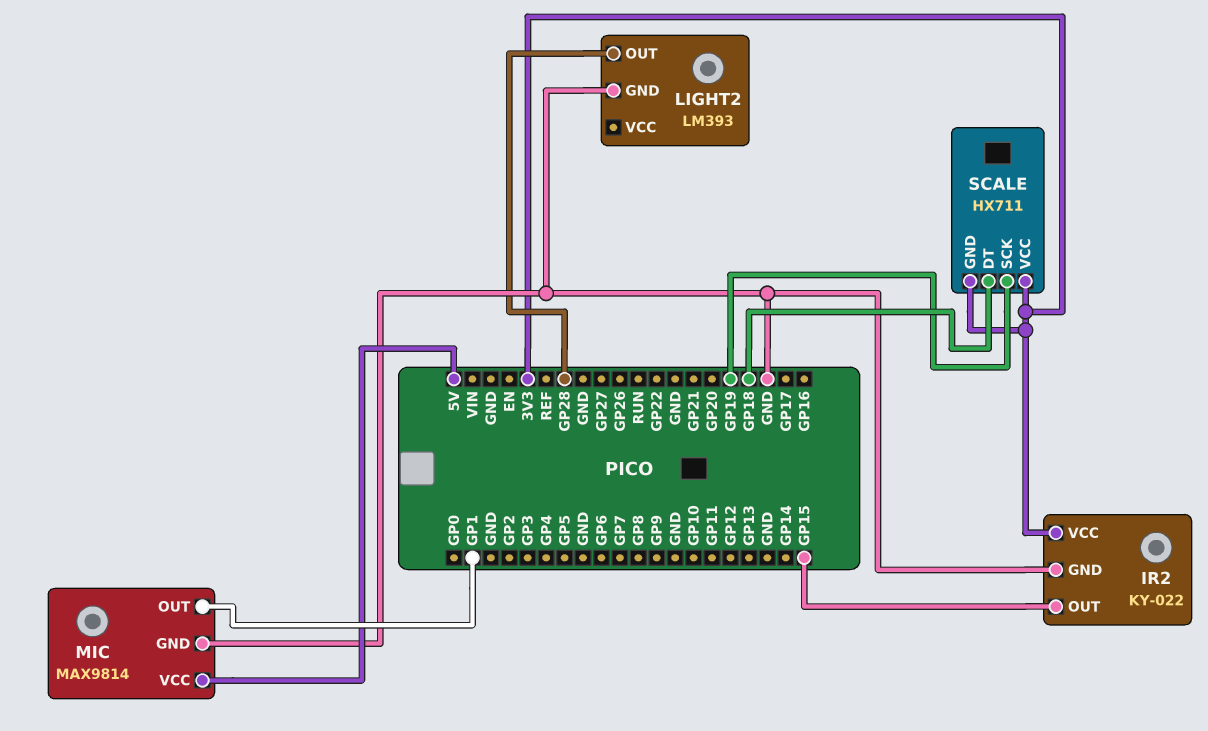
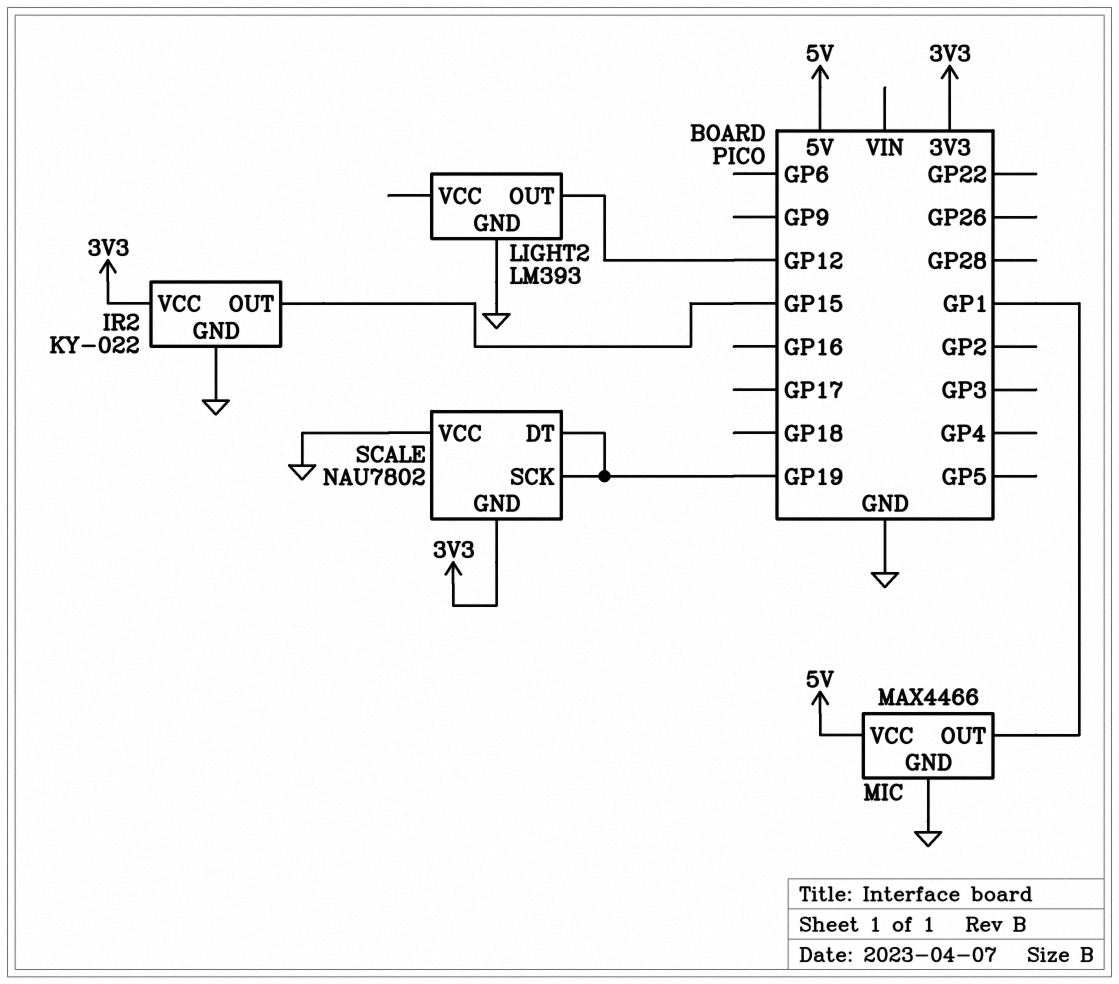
LIGHT2 pin OUT: GP28 -> GP12
MIC: MAX9814 -> MAX4466
SCALE: HX711 -> NAU7802
SCALE pin DT: GP18 -> GP19
SCALE pin VCC: 3V3 -> GND

